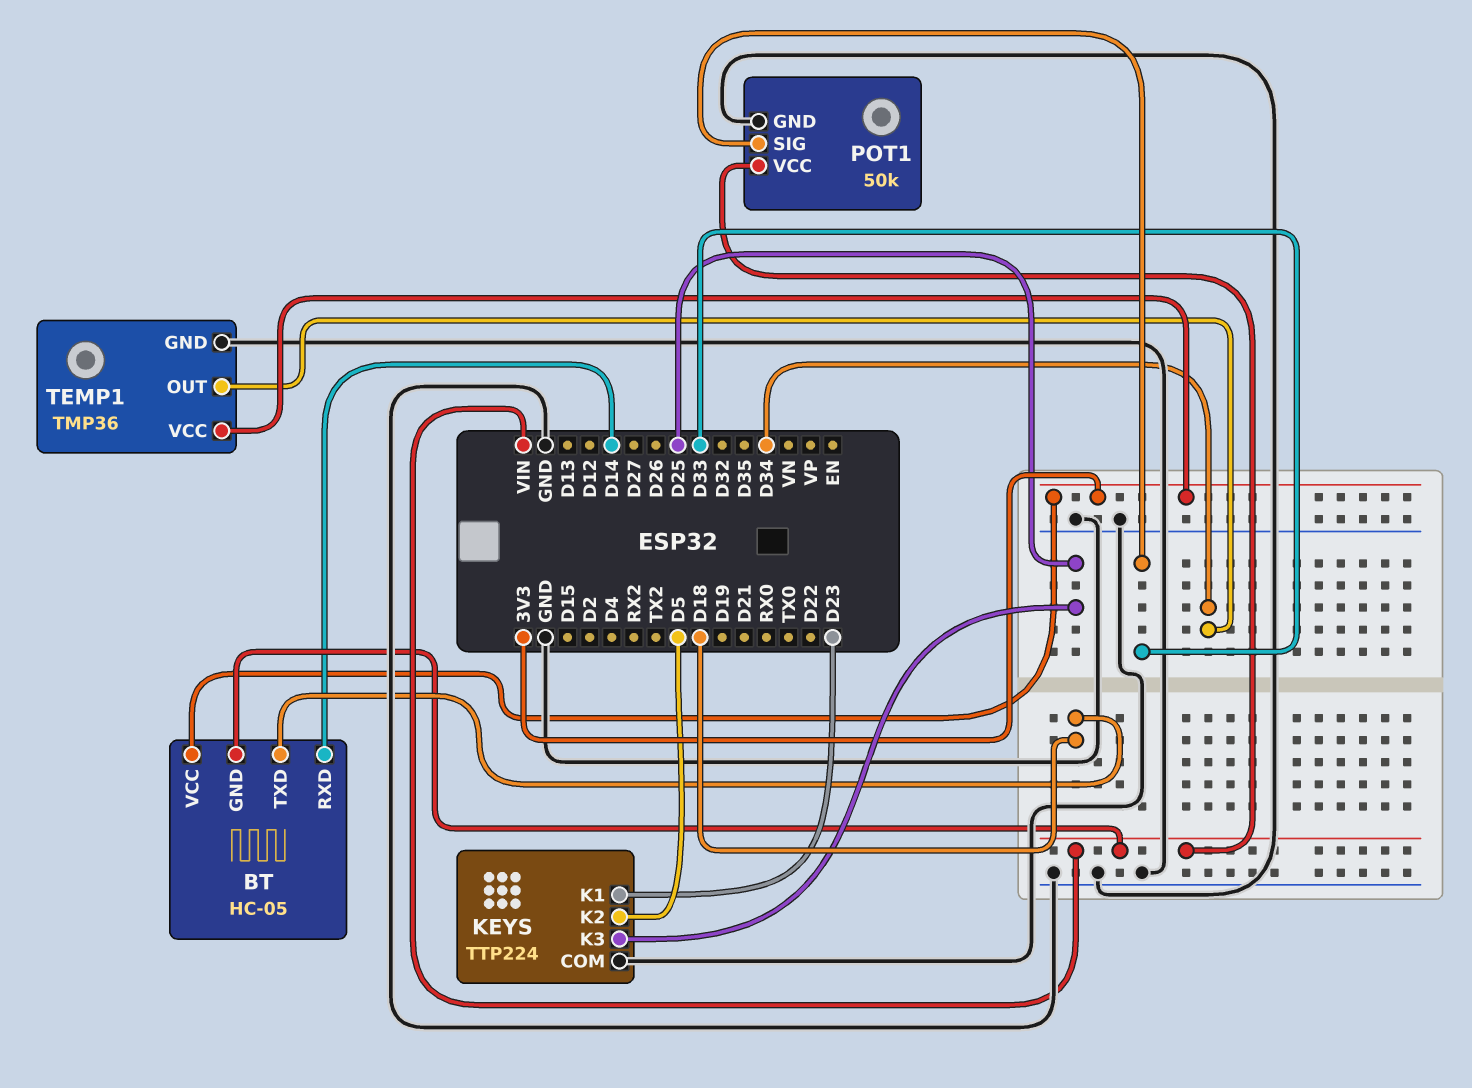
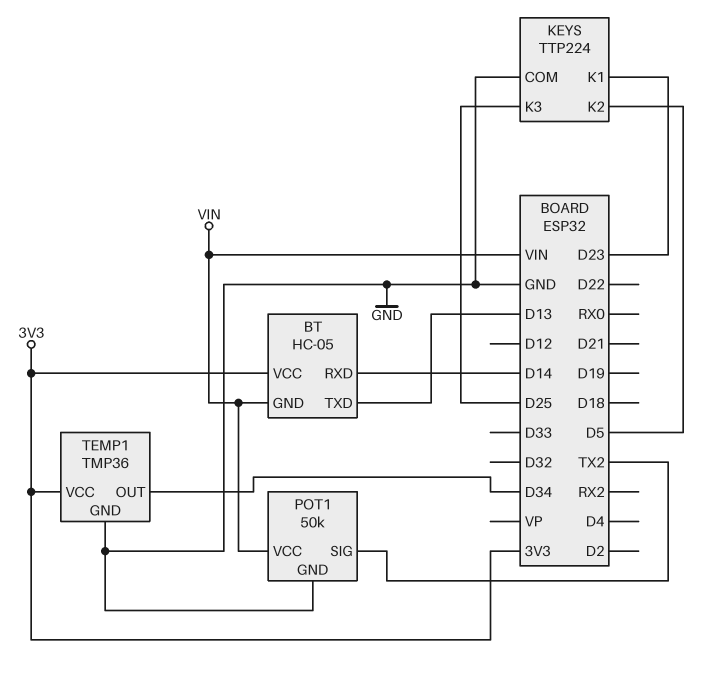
BT pin TXD: D18 -> D13
POT1 pin SIG: D33 -> TX2

